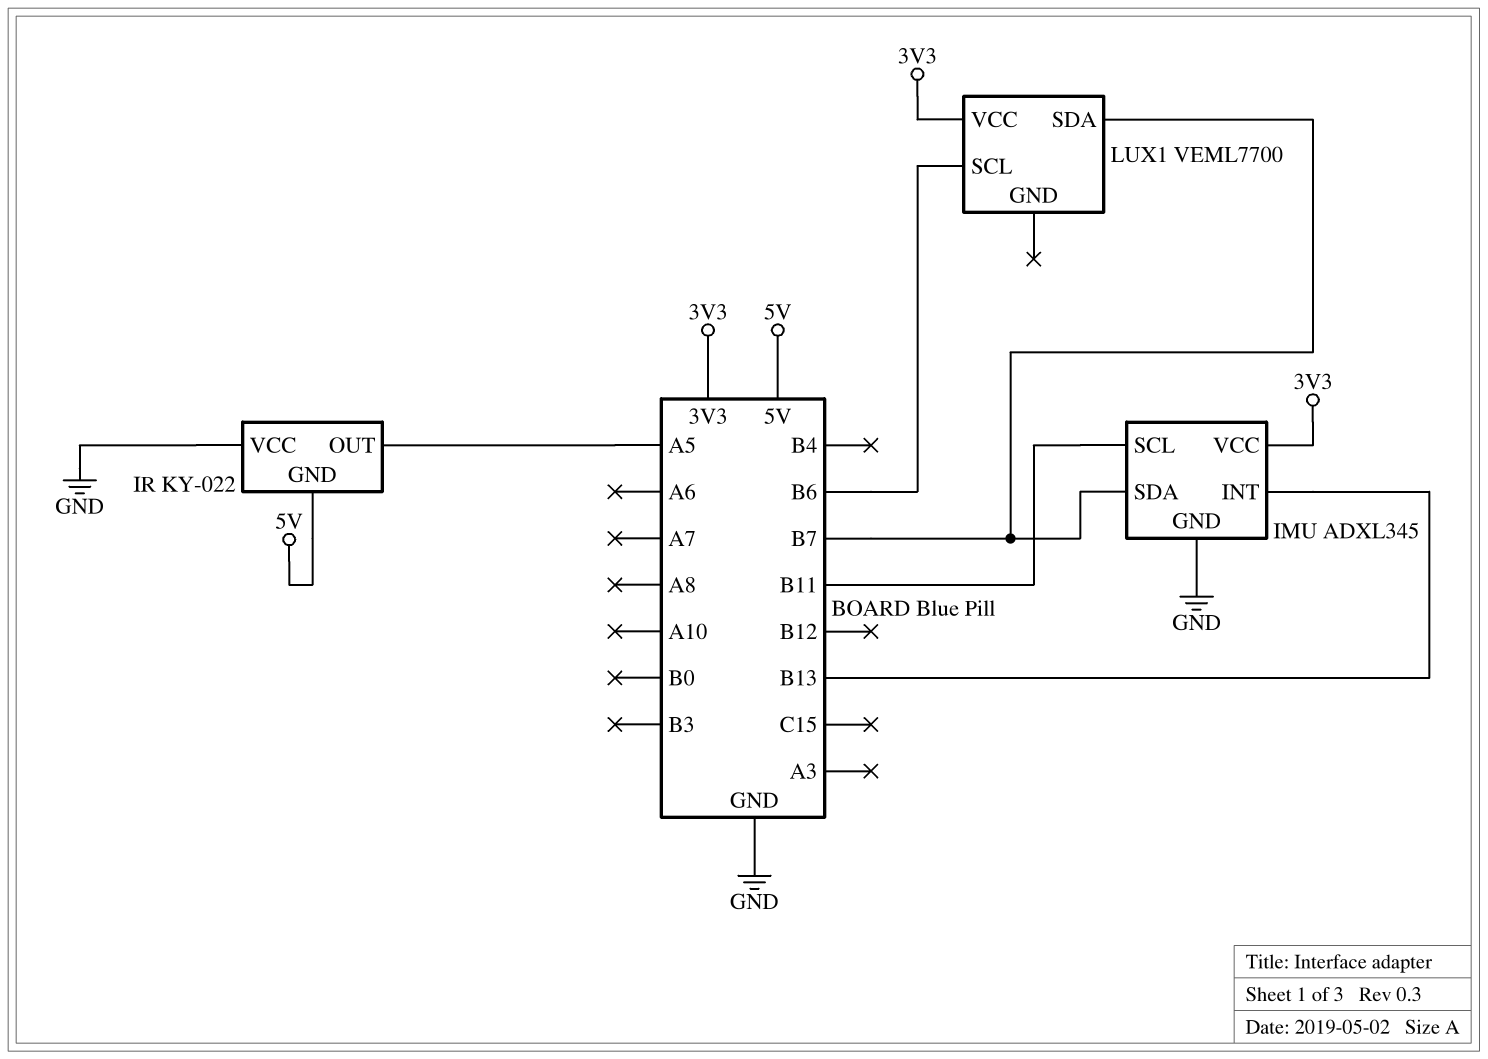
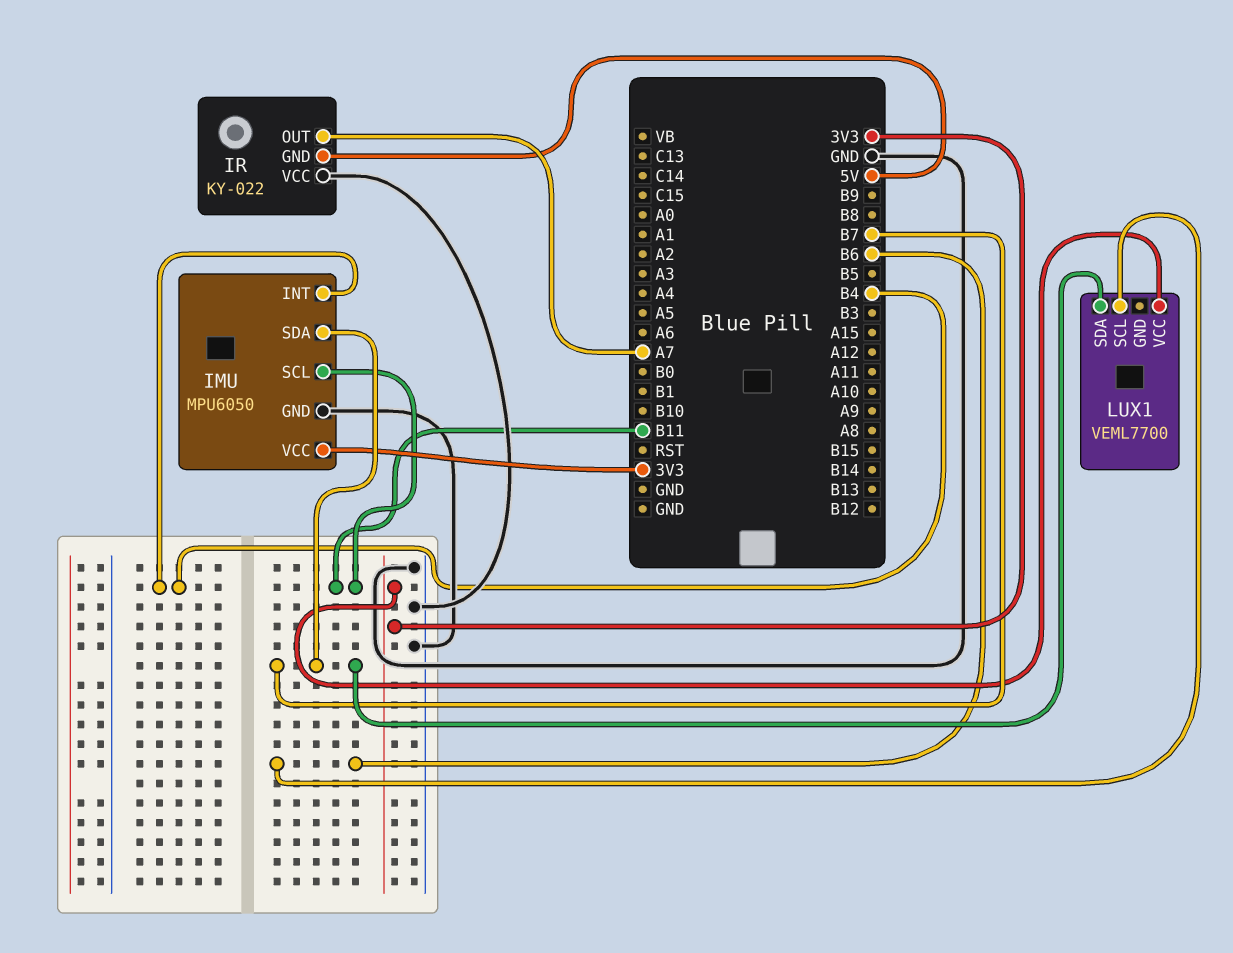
IMU: ADXL345 -> MPU6050
IMU pin INT: B13 -> B4
IR pin OUT: A5 -> A7

